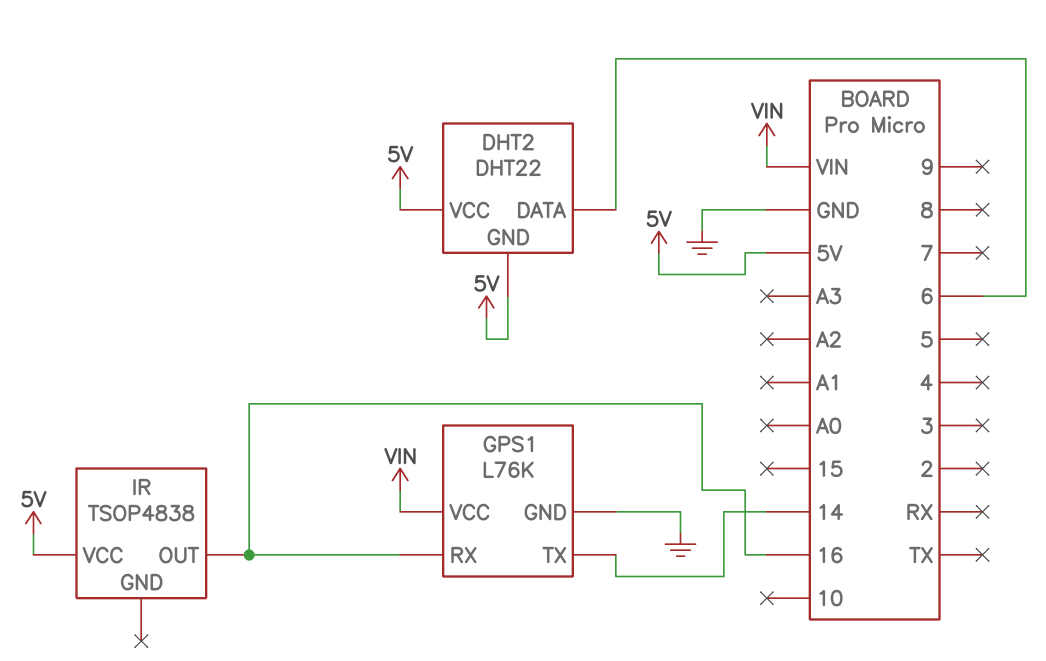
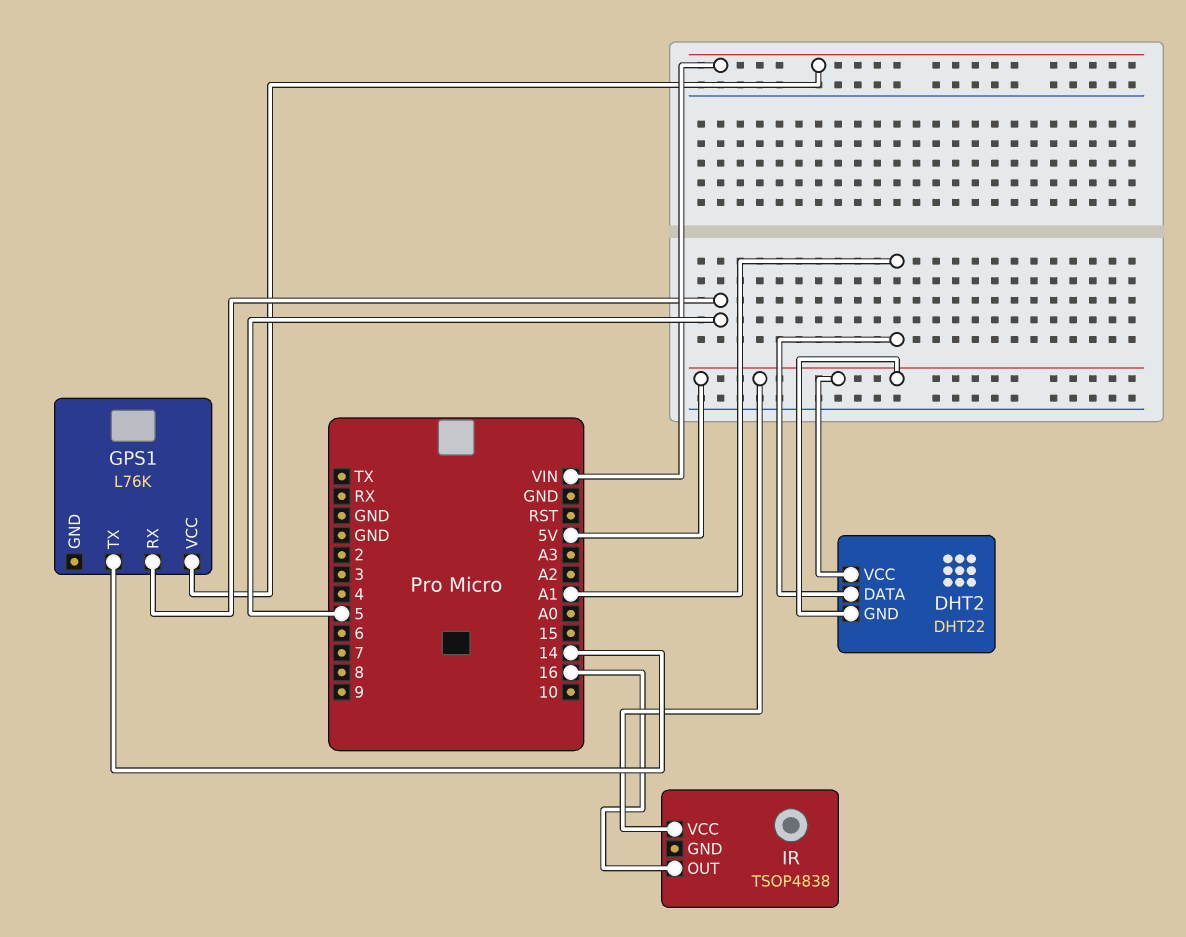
DHT2 pin DATA: 6 -> A1
GPS1 pin GND: GND -> none
GPS1 pin RX: 16 -> 5

